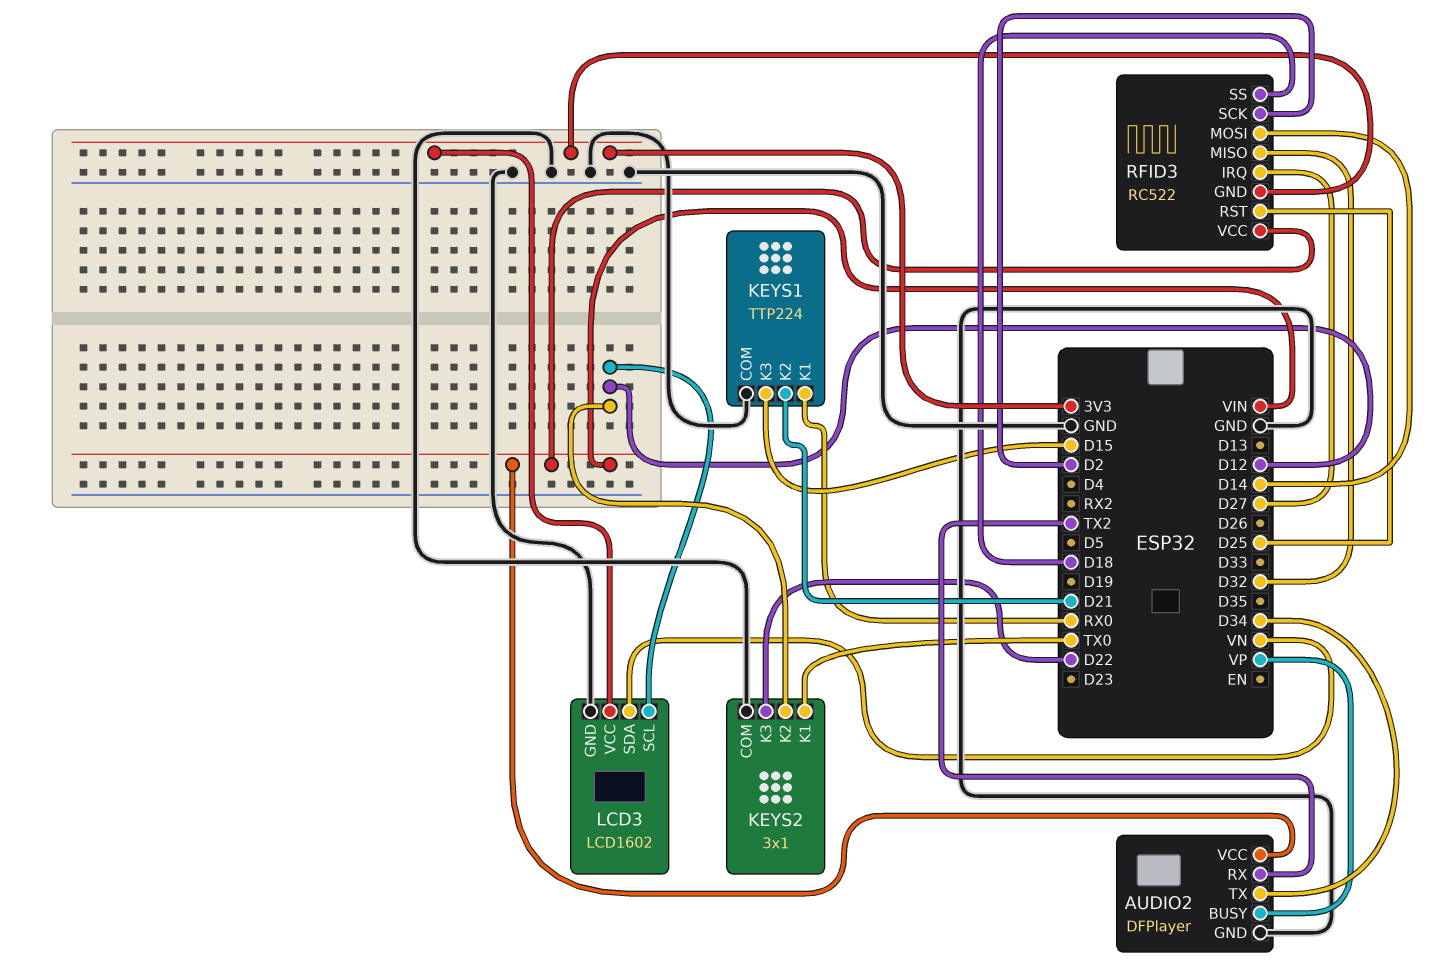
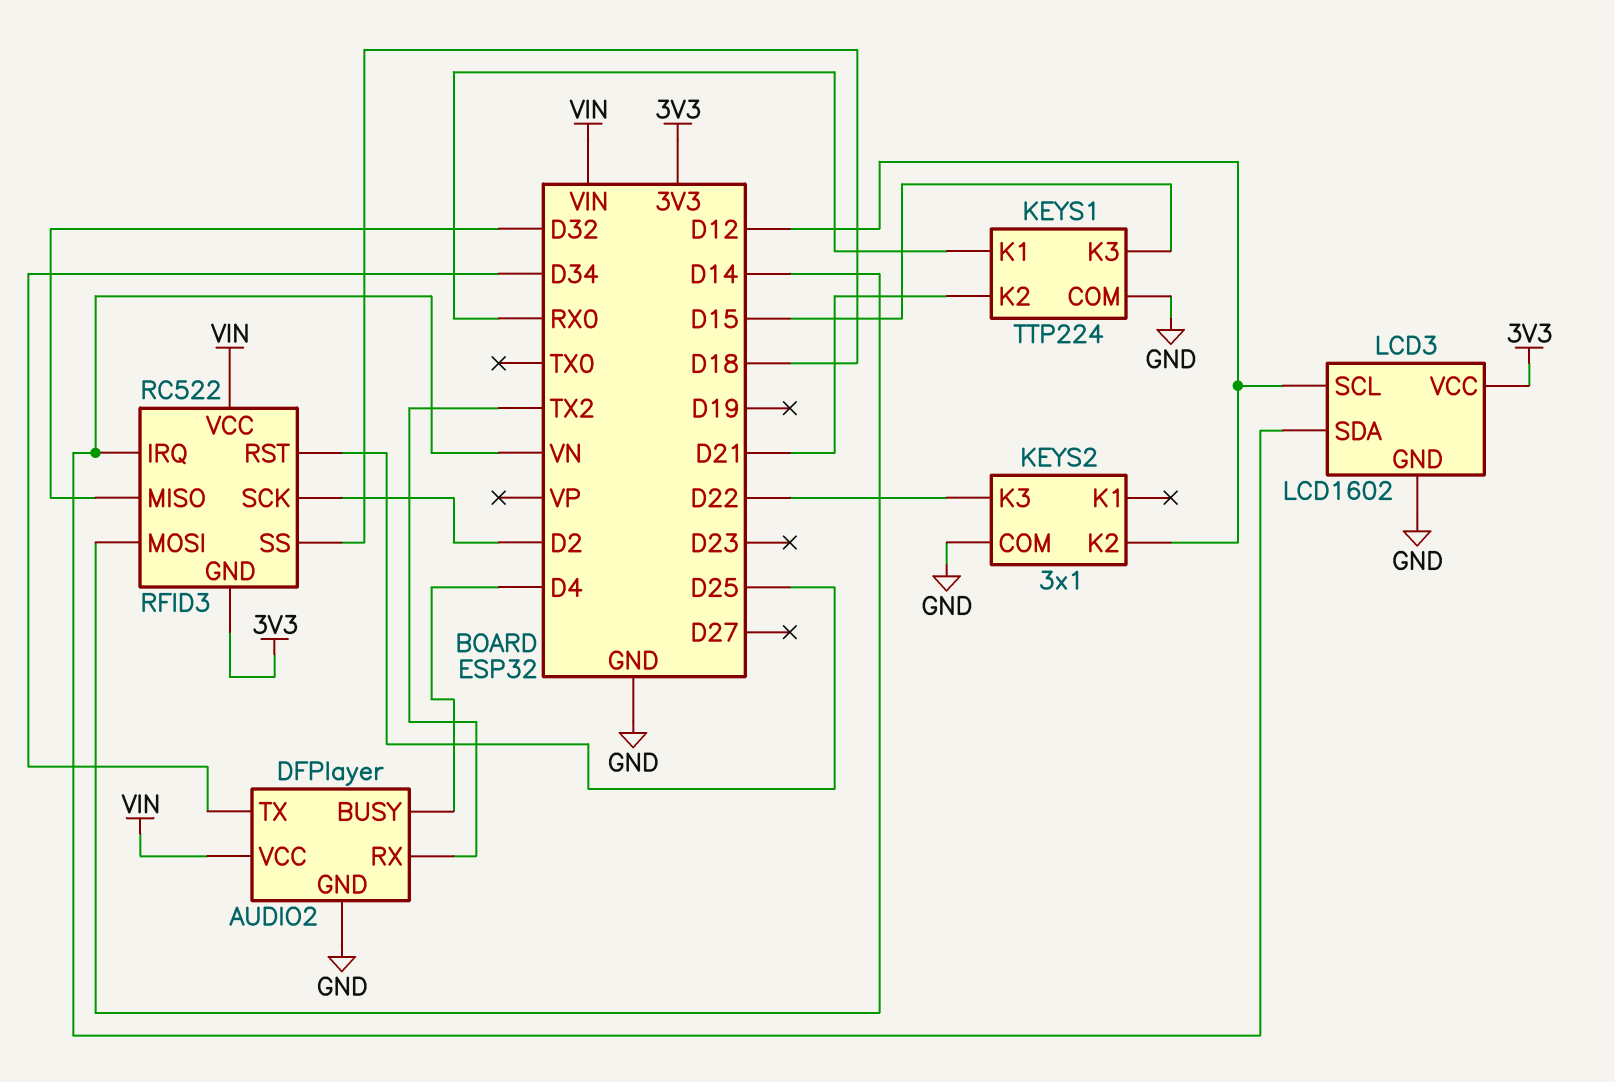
AUDIO2 pin BUSY: VP -> D4
KEYS2 pin K1: TX0 -> none
RFID3 pin IRQ: D27 -> VN

